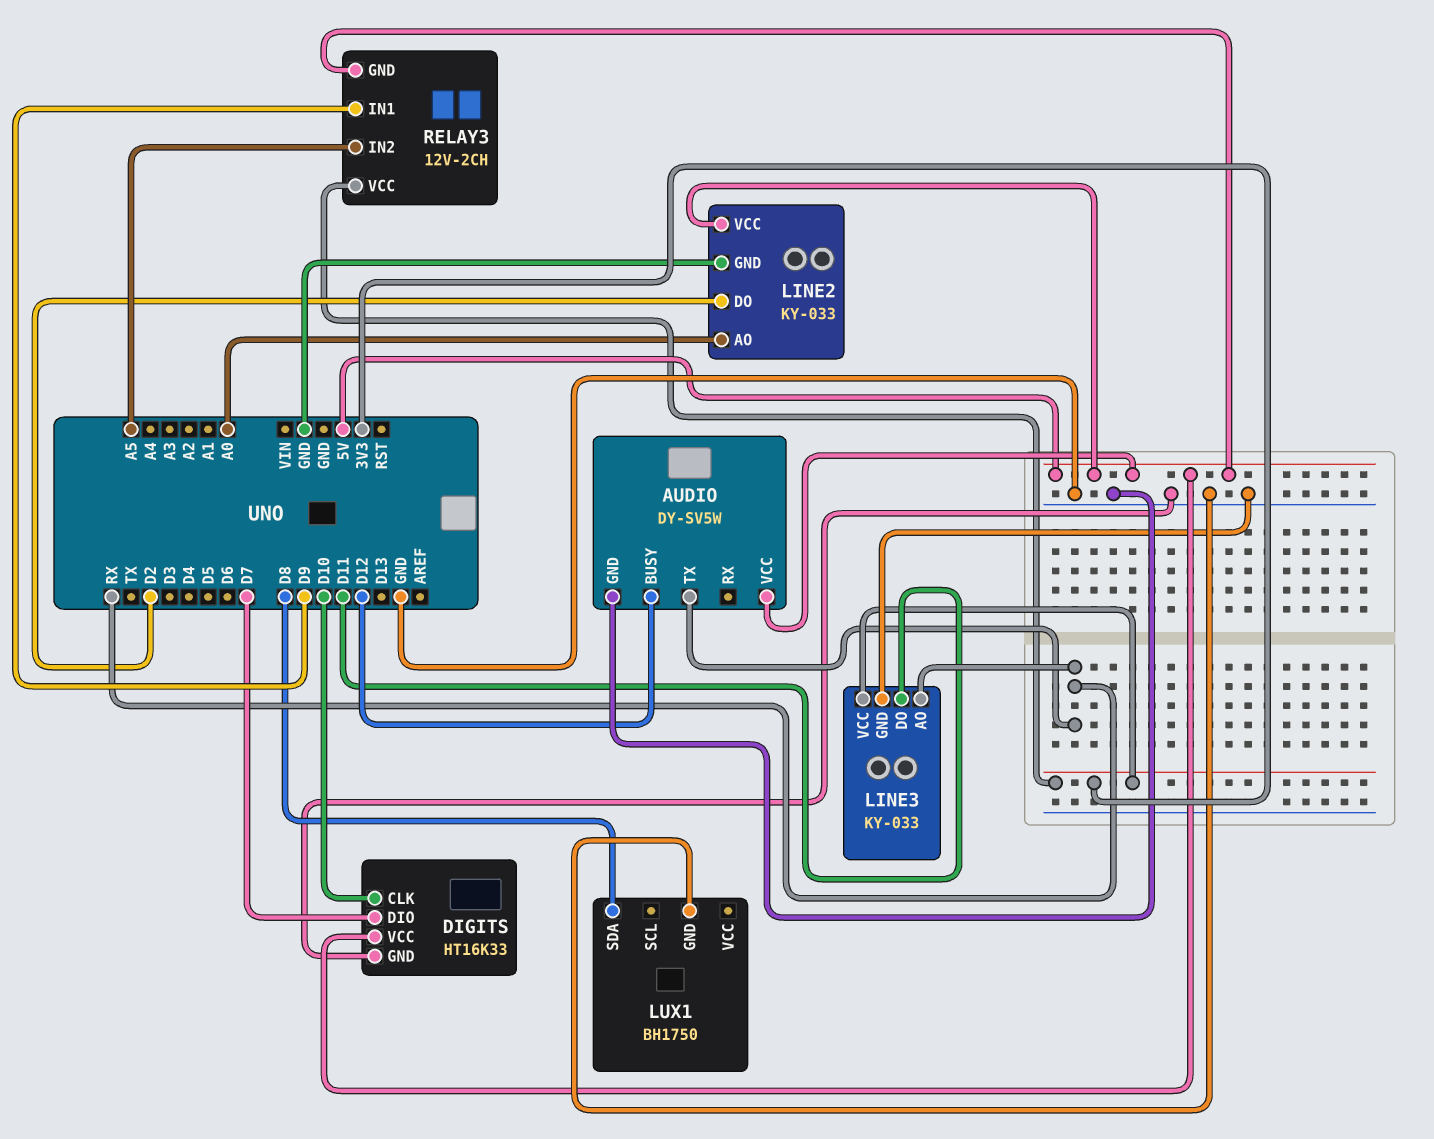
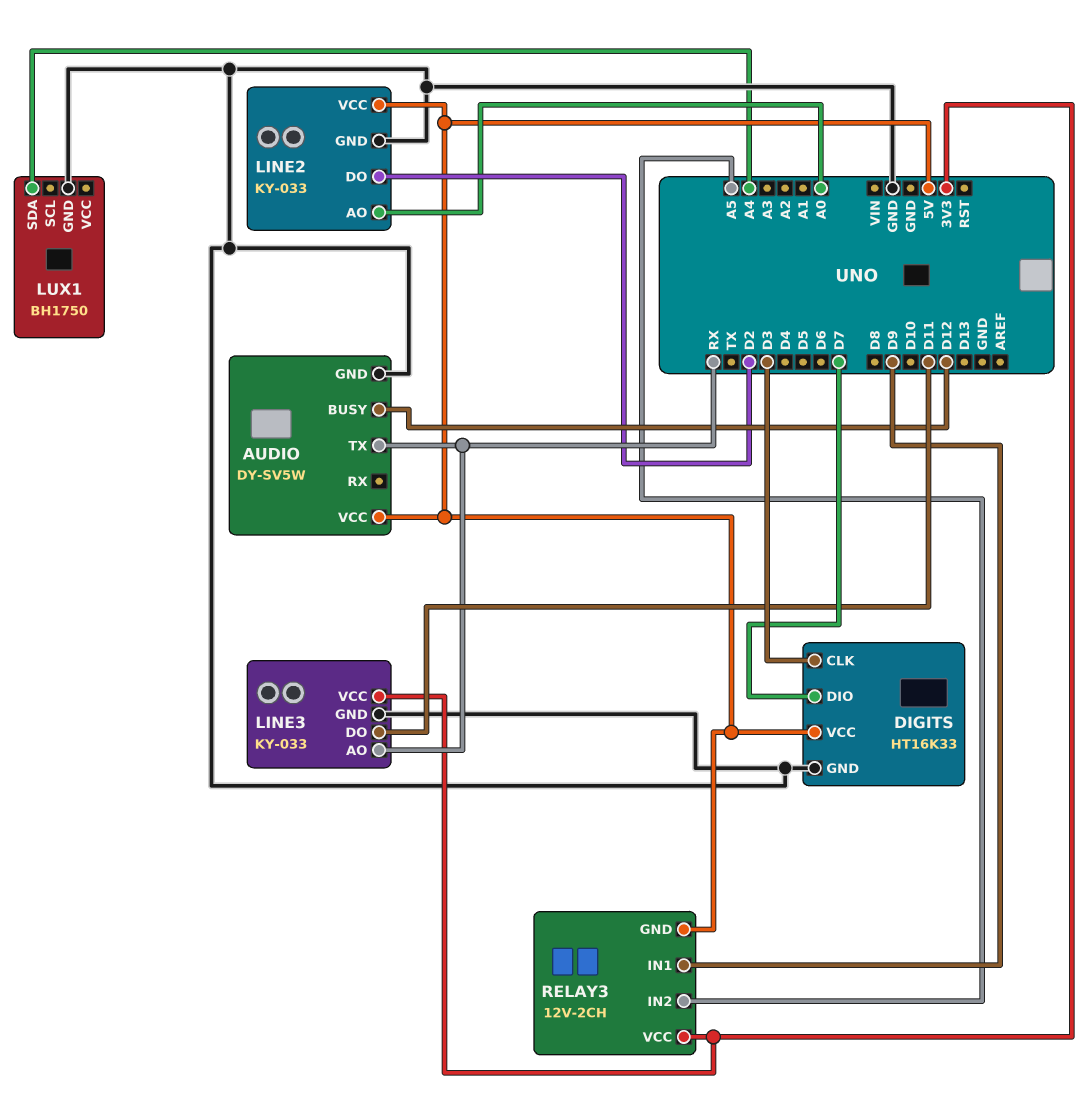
DIGITS pin CLK: D10 -> D3
LUX1 pin SDA: D8 -> A4

